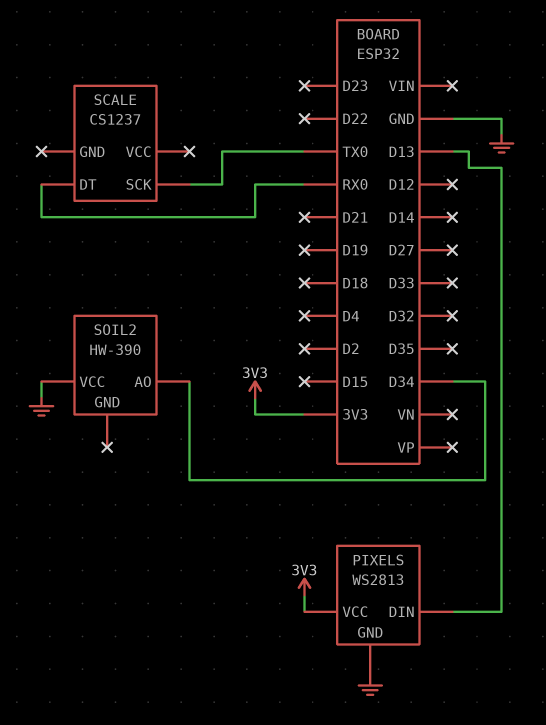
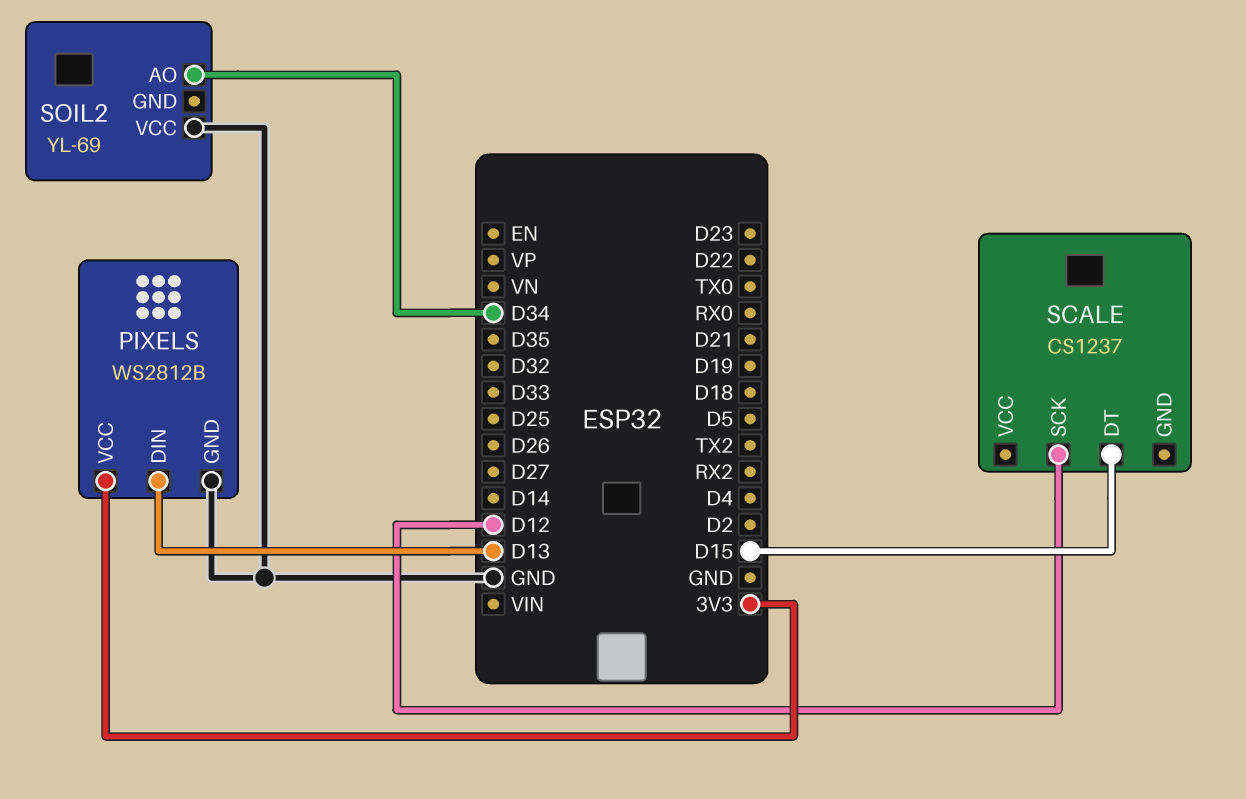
PIXELS: WS2813 -> WS2812B
SCALE pin DT: RX0 -> D15
SCALE pin SCK: TX0 -> D12
SOIL2: HW-390 -> YL-69

